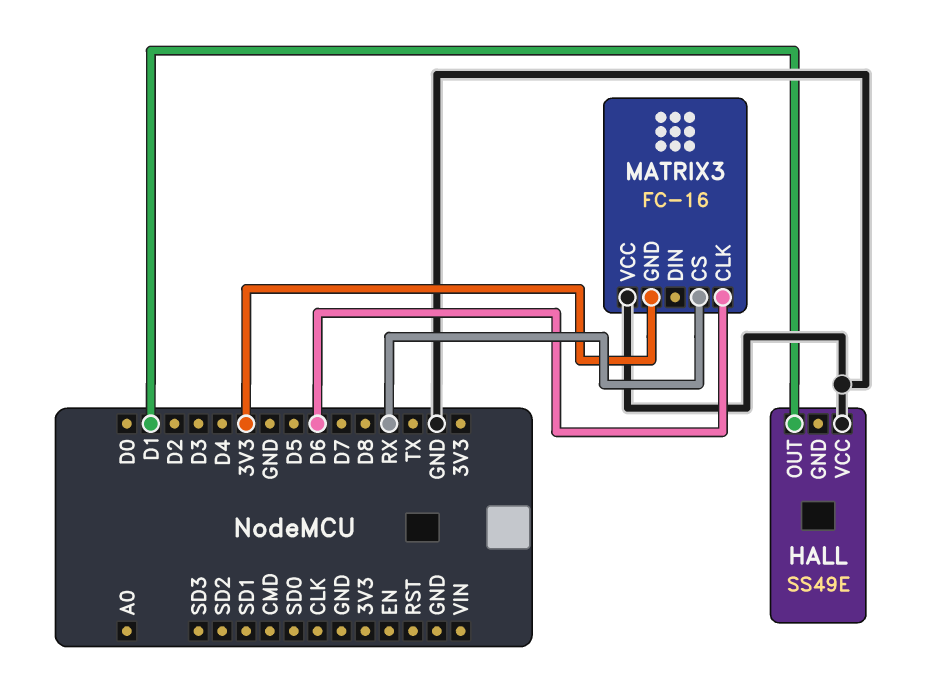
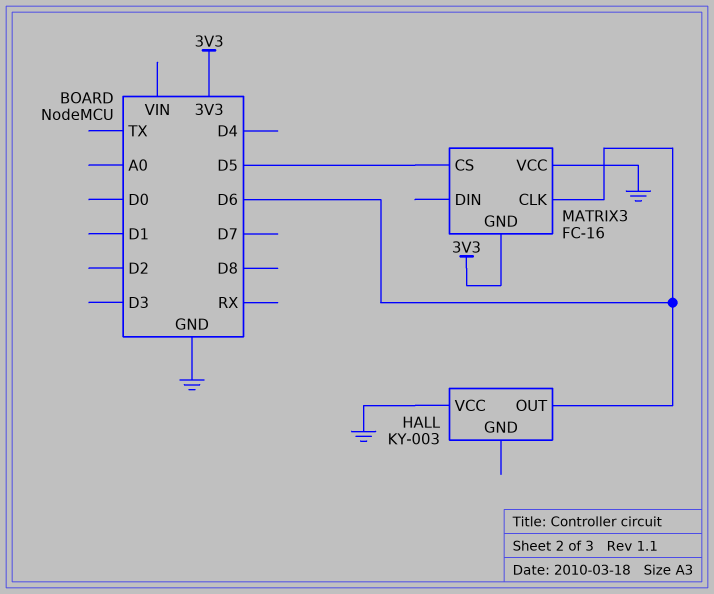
HALL: SS49E -> KY-003
HALL pin OUT: D1 -> D6
MATRIX3 pin CS: RX -> D5

